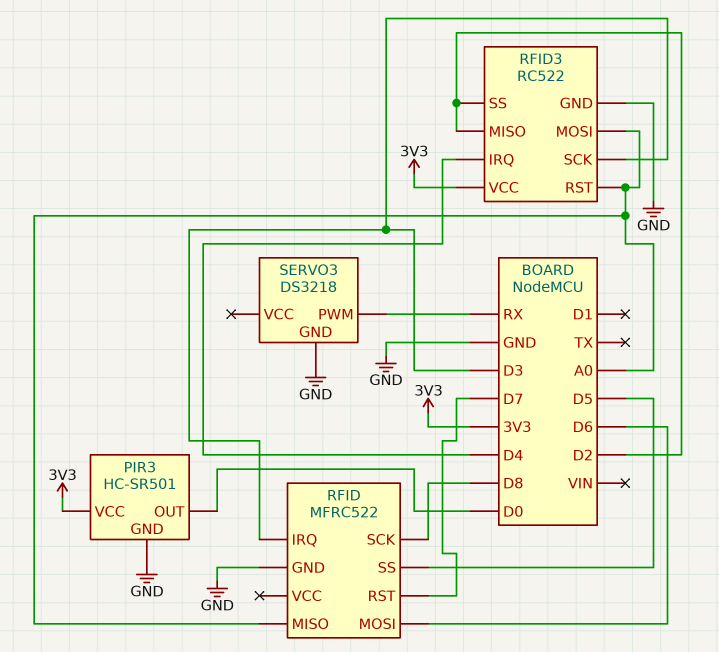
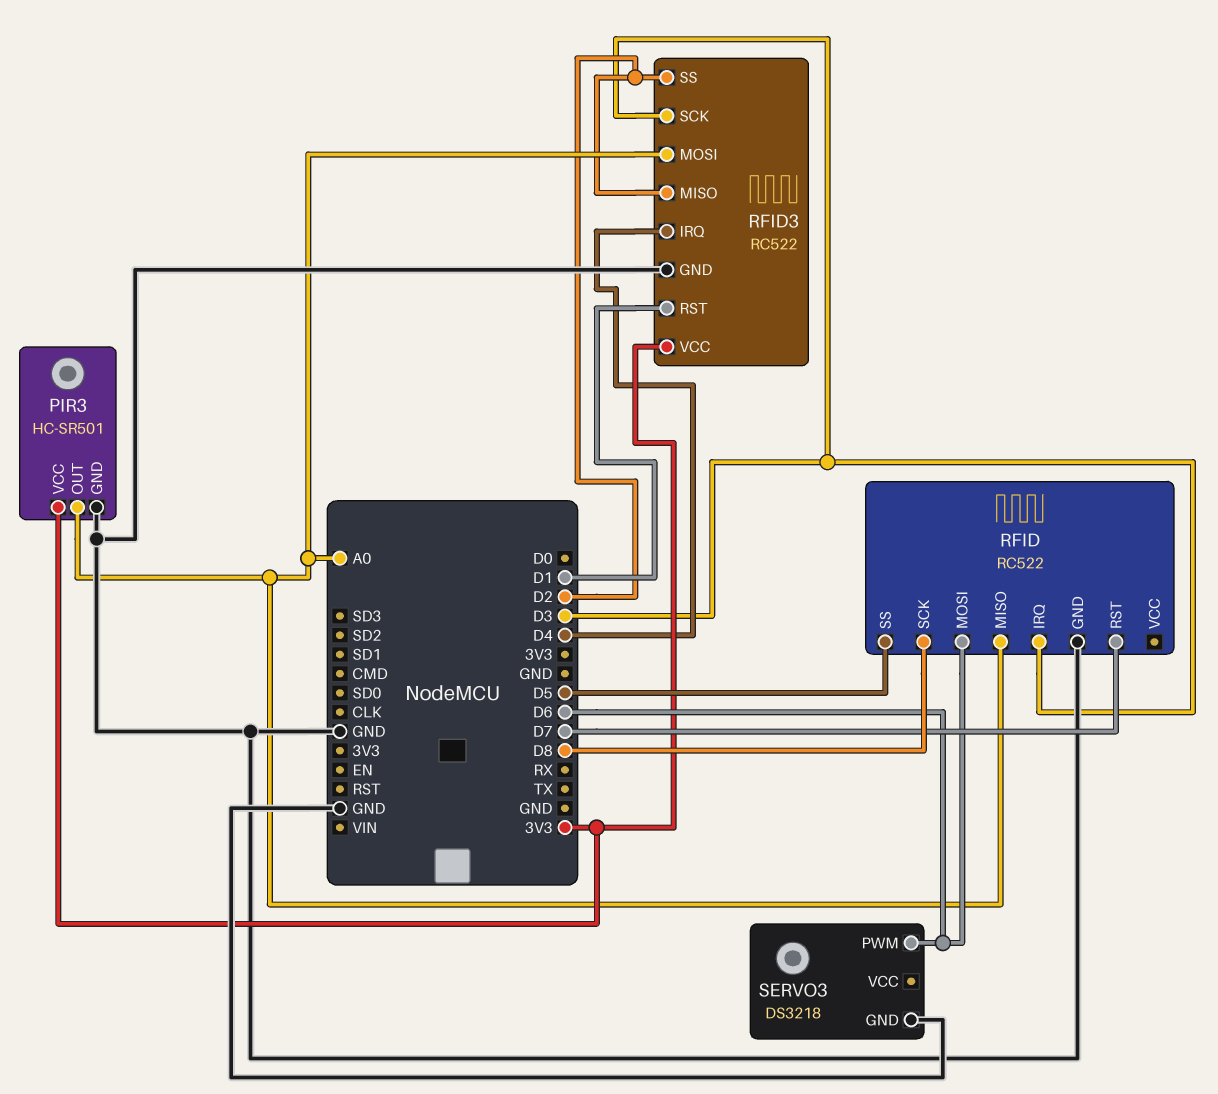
PIR3 pin OUT: D0 -> A0
RFID: MFRC522 -> RC522
RFID3 pin RST: A0 -> D1
SERVO3 pin PWM: RX -> D6

